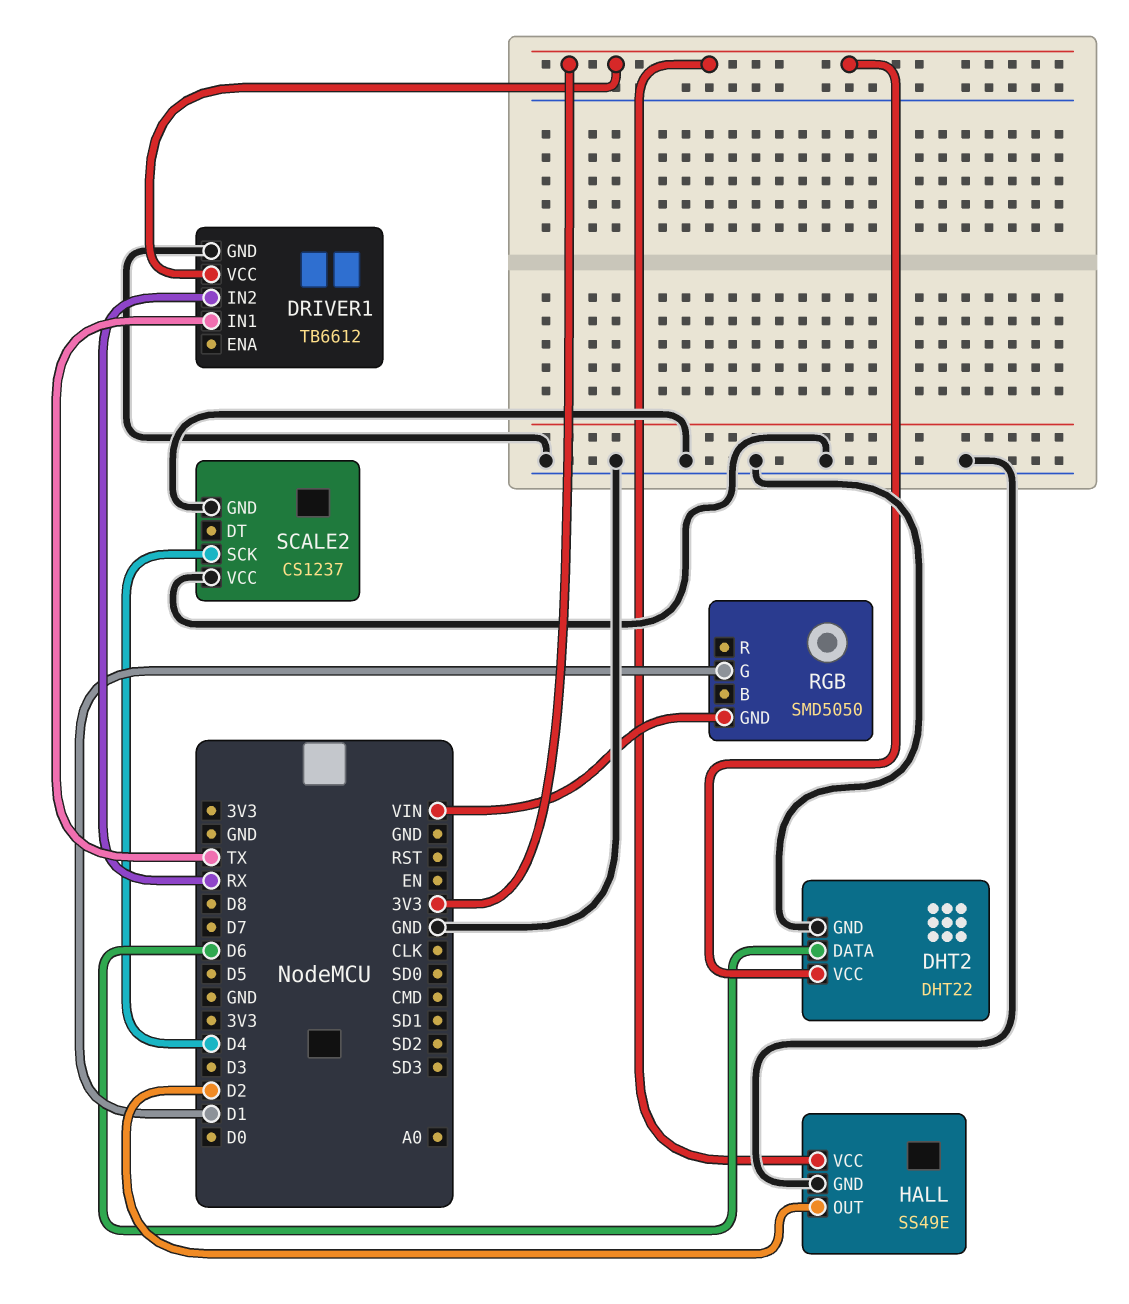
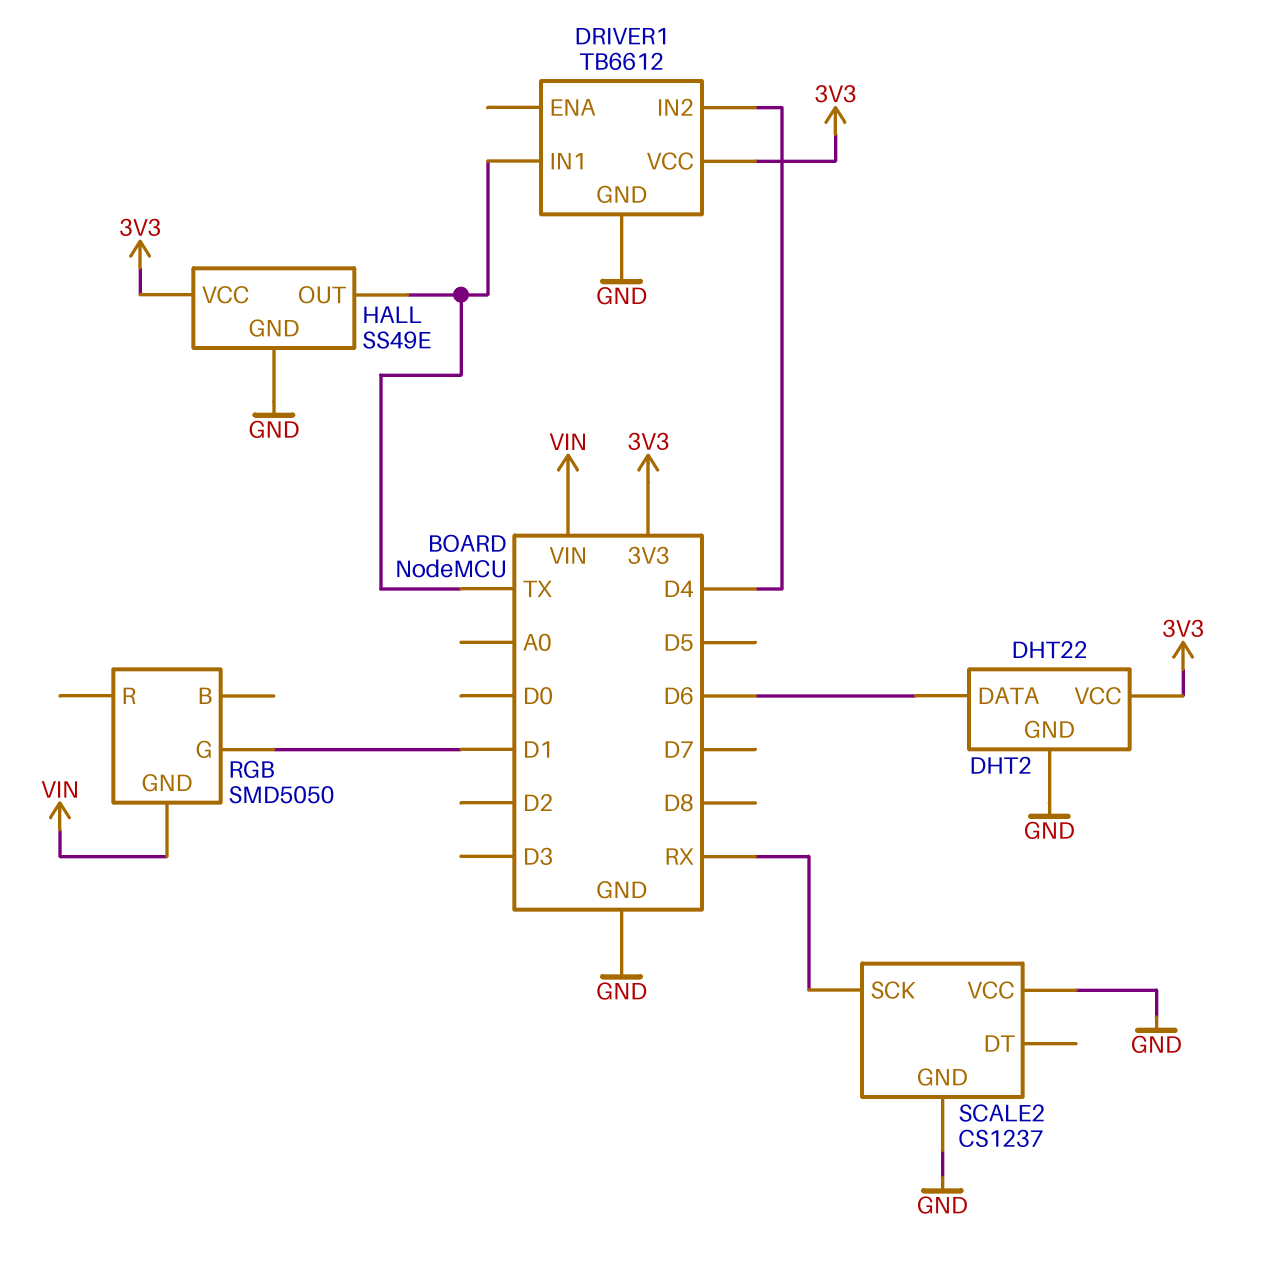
DRIVER1 pin IN2: RX -> D4
HALL pin OUT: D2 -> TX
SCALE2 pin SCK: D4 -> RX

